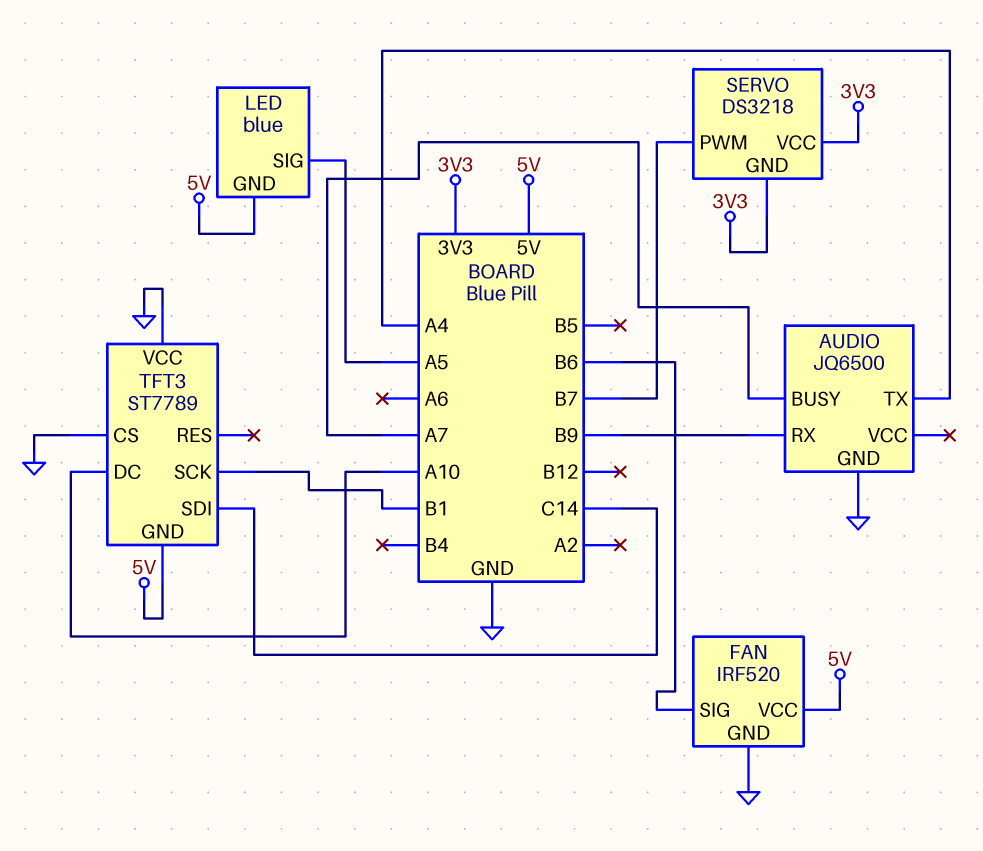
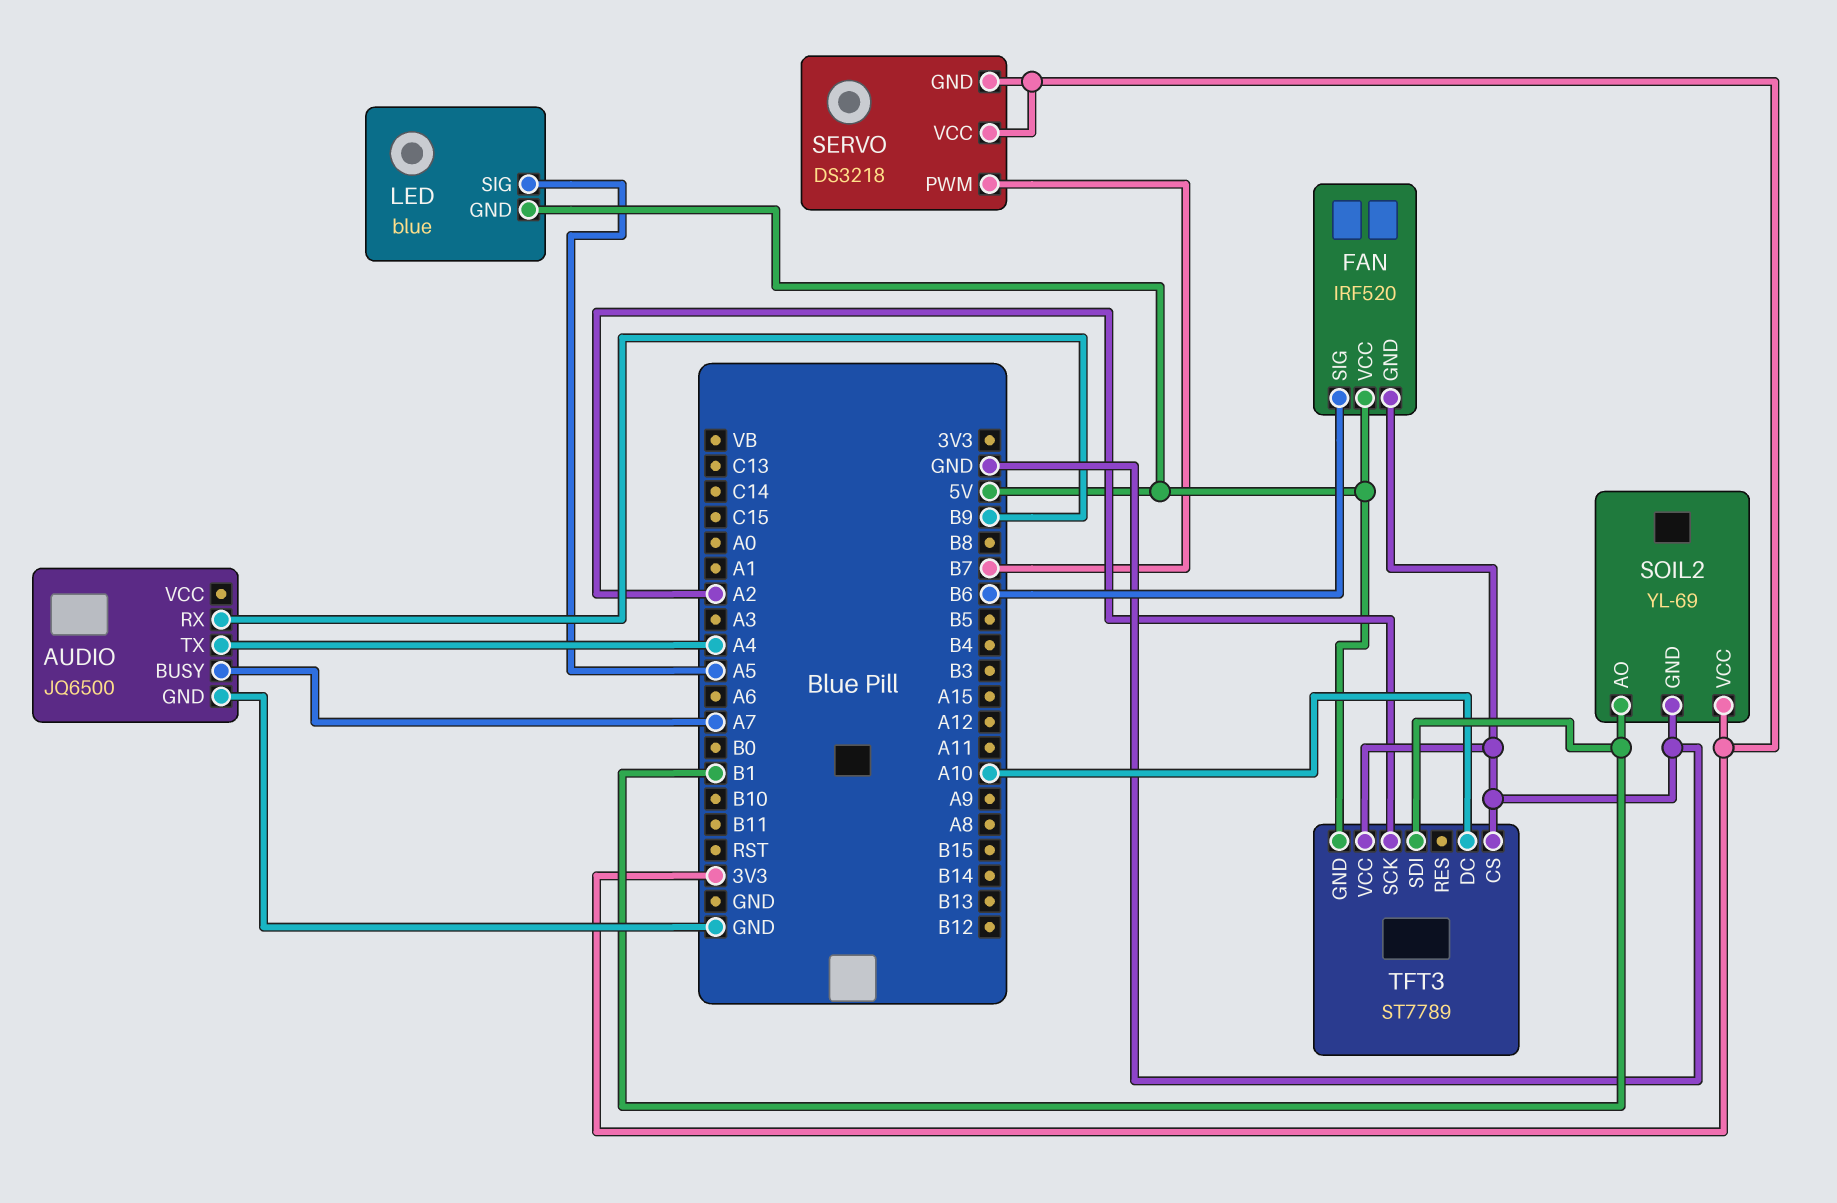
SOIL2: none -> YL-69
SOIL2 pin AO: none -> B1
SOIL2 pin GND: none -> GND
SOIL2 pin VCC: none -> 3V3
TFT3 pin SCK: B1 -> A2
TFT3 pin SDI: C14 -> B1

